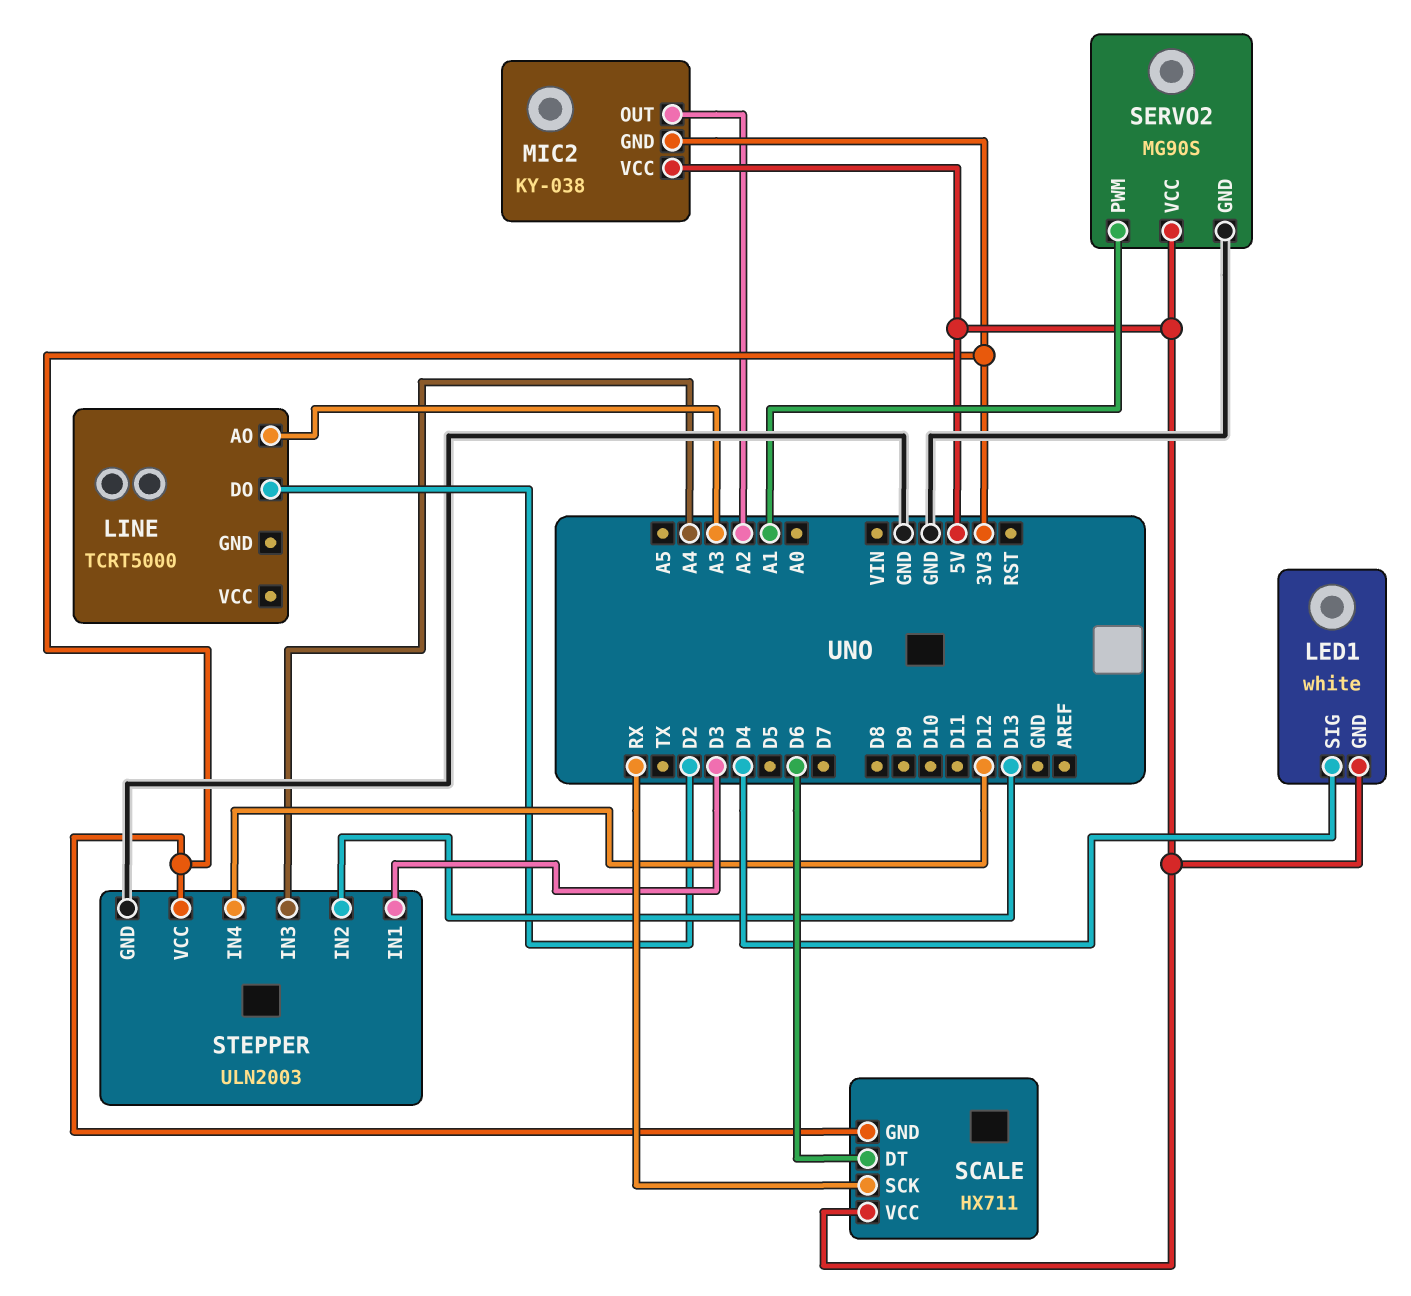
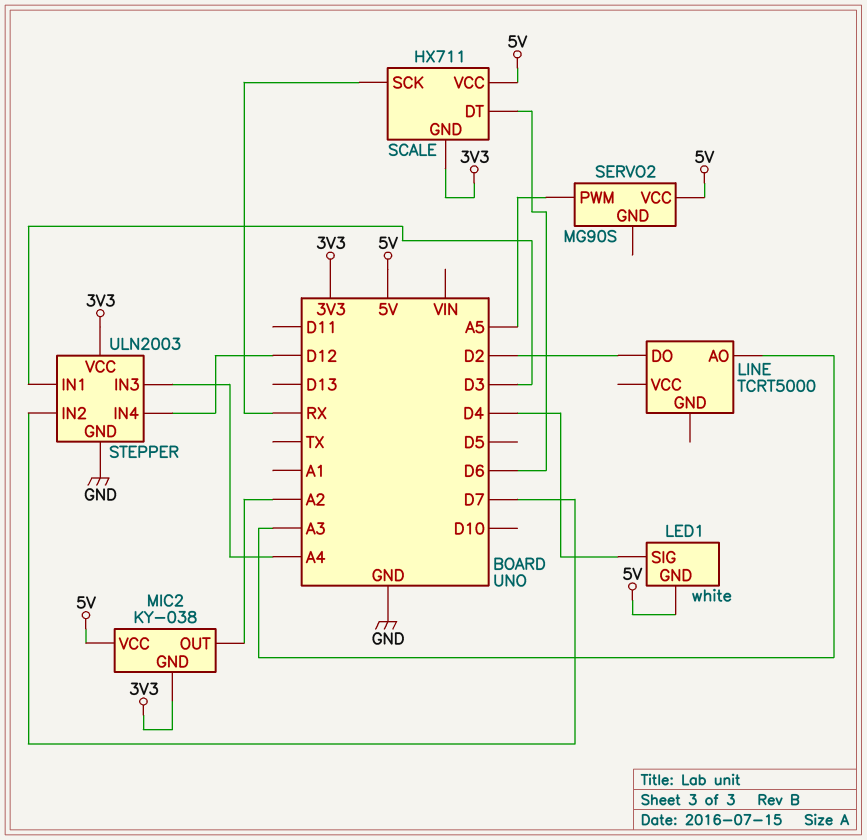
SERVO2 pin GND: GND -> none
SERVO2 pin PWM: A1 -> A5
STEPPER pin IN2: D13 -> D7

